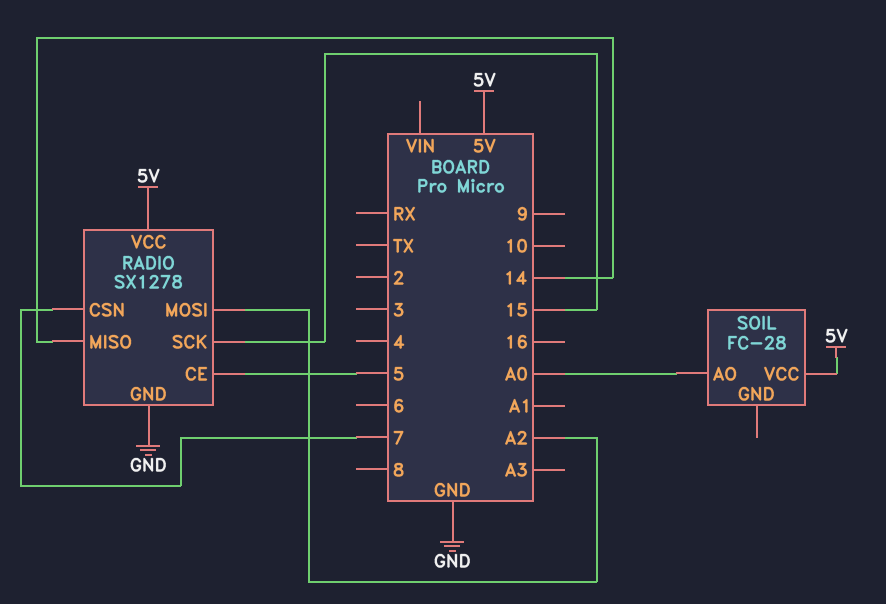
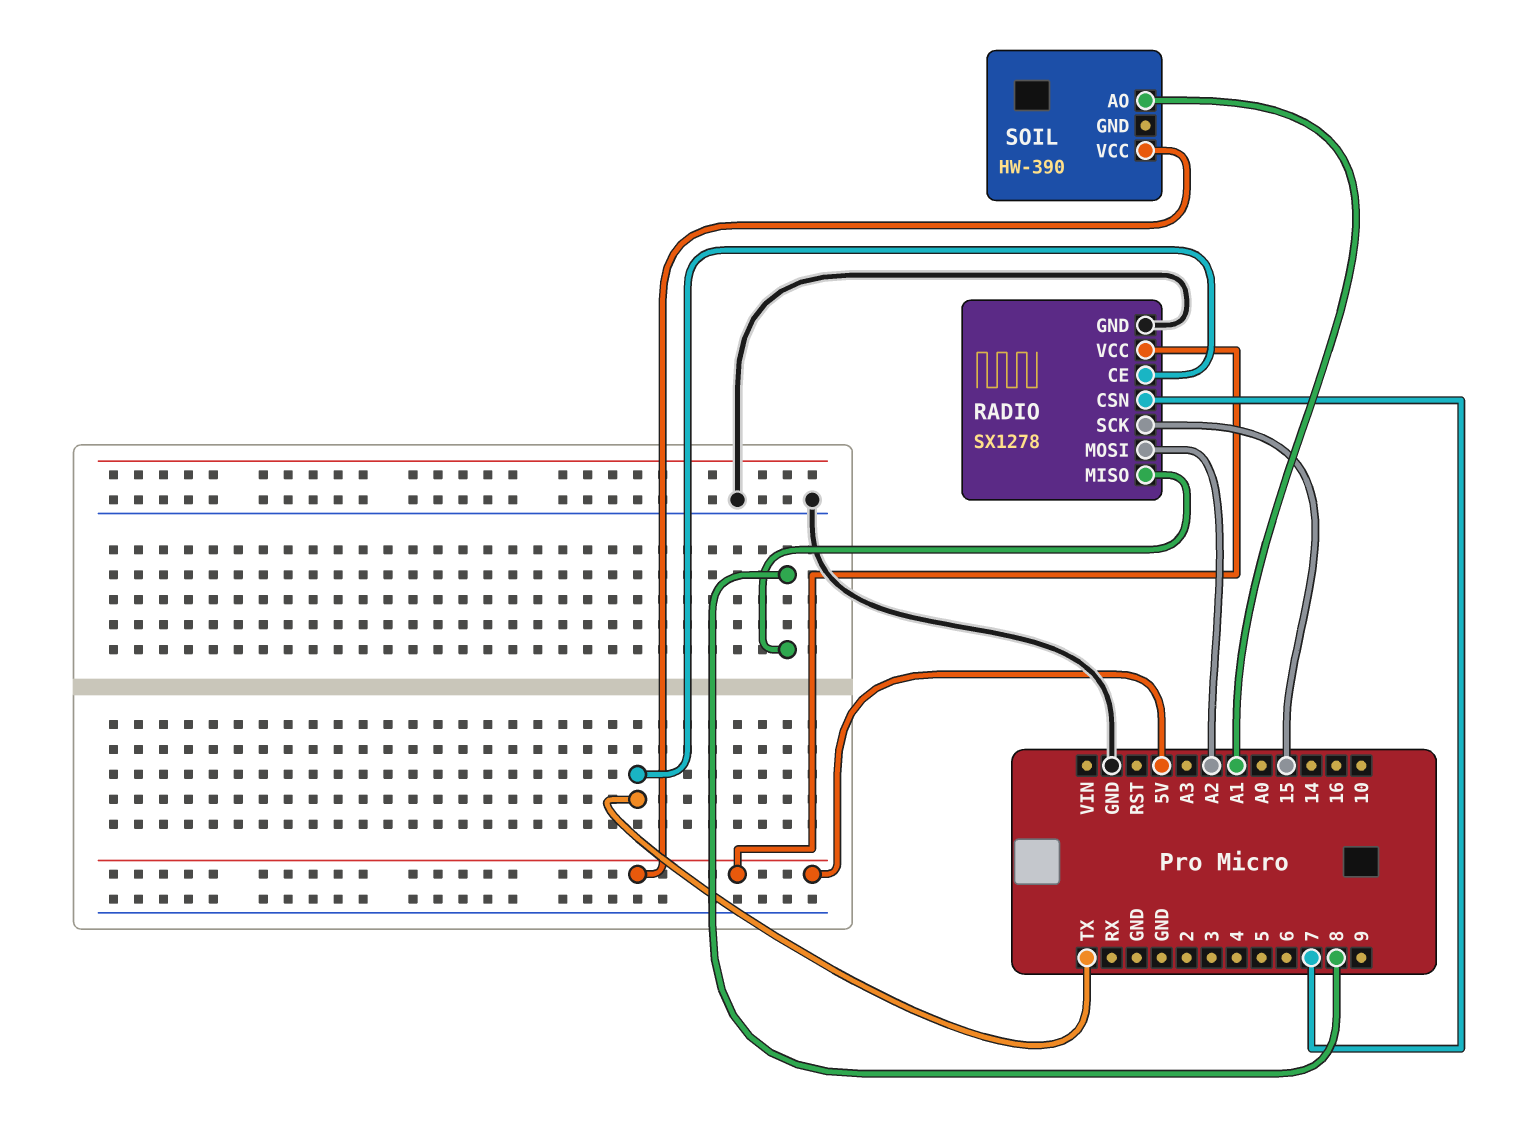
RADIO pin CE: 5 -> TX
RADIO pin MISO: 14 -> 8
SOIL: FC-28 -> HW-390
SOIL pin AO: A0 -> A1

